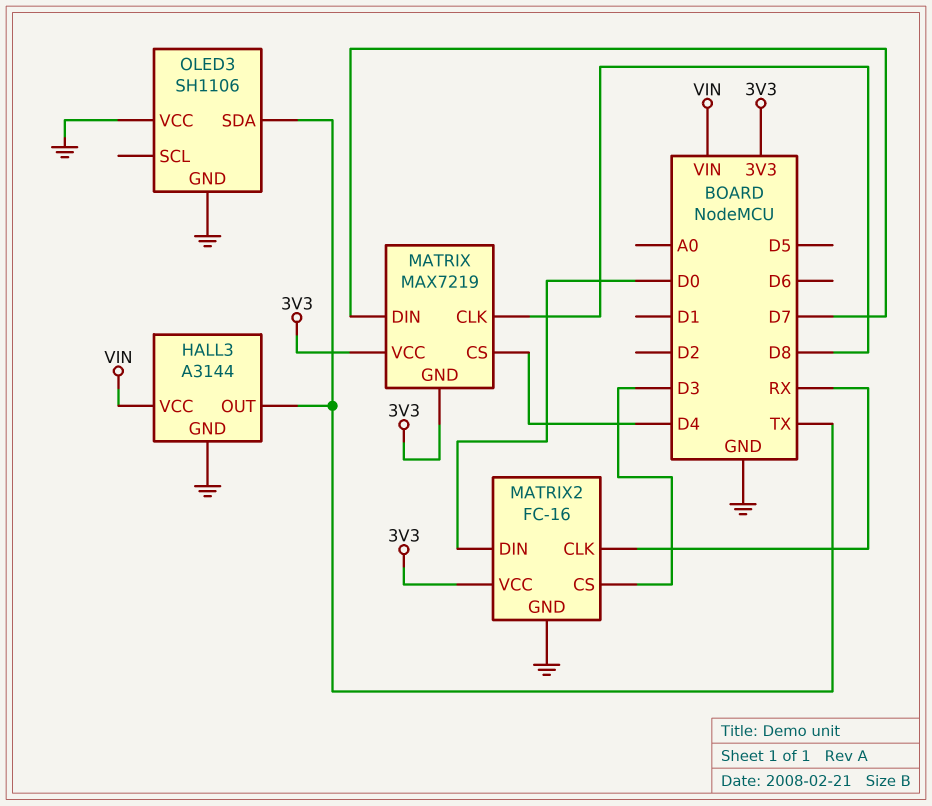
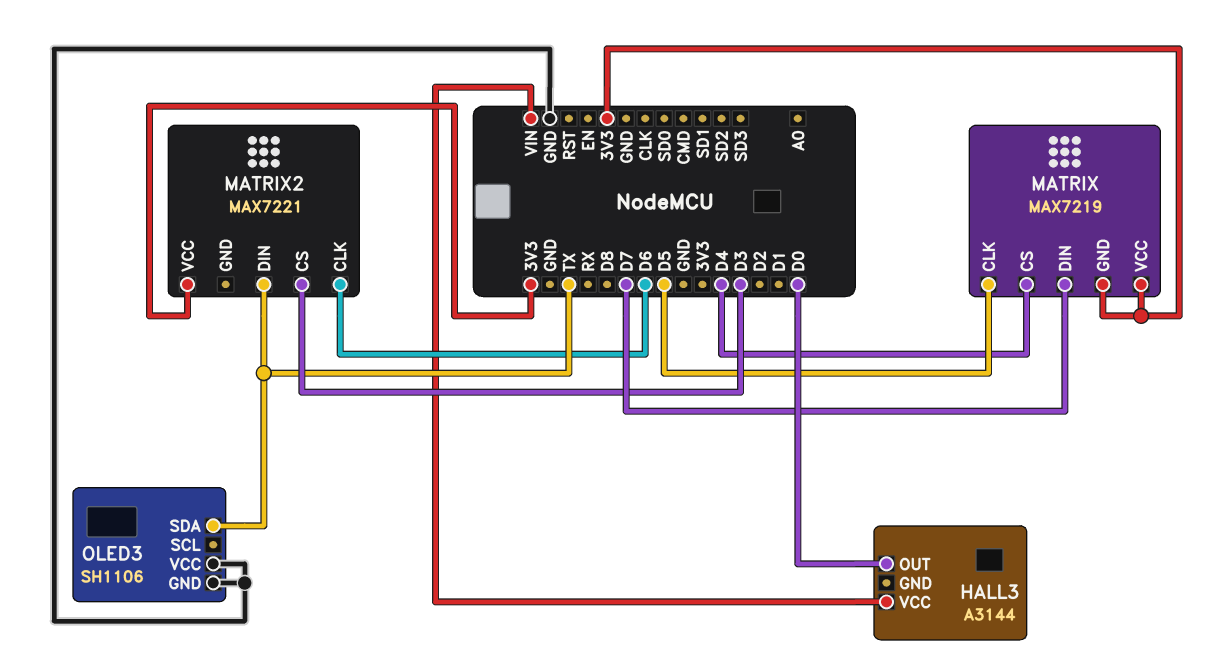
HALL3 pin GND: GND -> none
HALL3 pin OUT: TX -> D0
MATRIX pin CLK: D8 -> D5
MATRIX2: FC-16 -> MAX7221
MATRIX2 pin CLK: RX -> D6
MATRIX2 pin DIN: D0 -> TX
MATRIX2 pin GND: GND -> none

